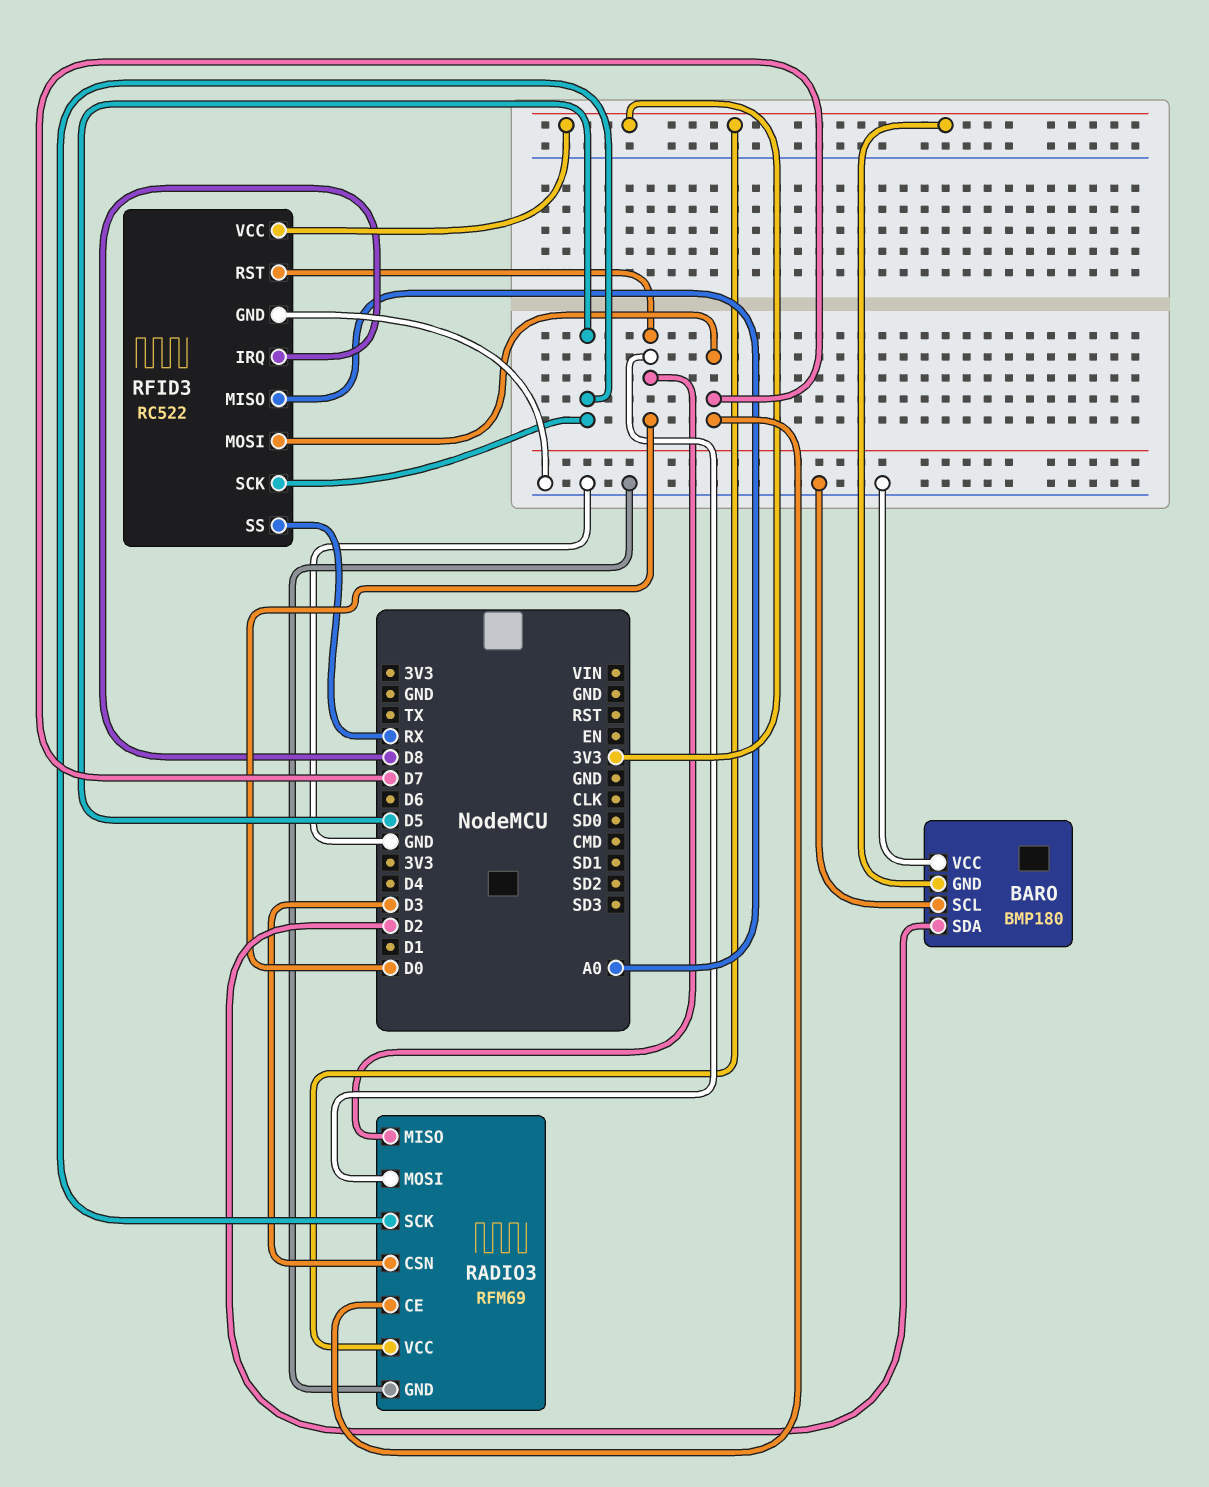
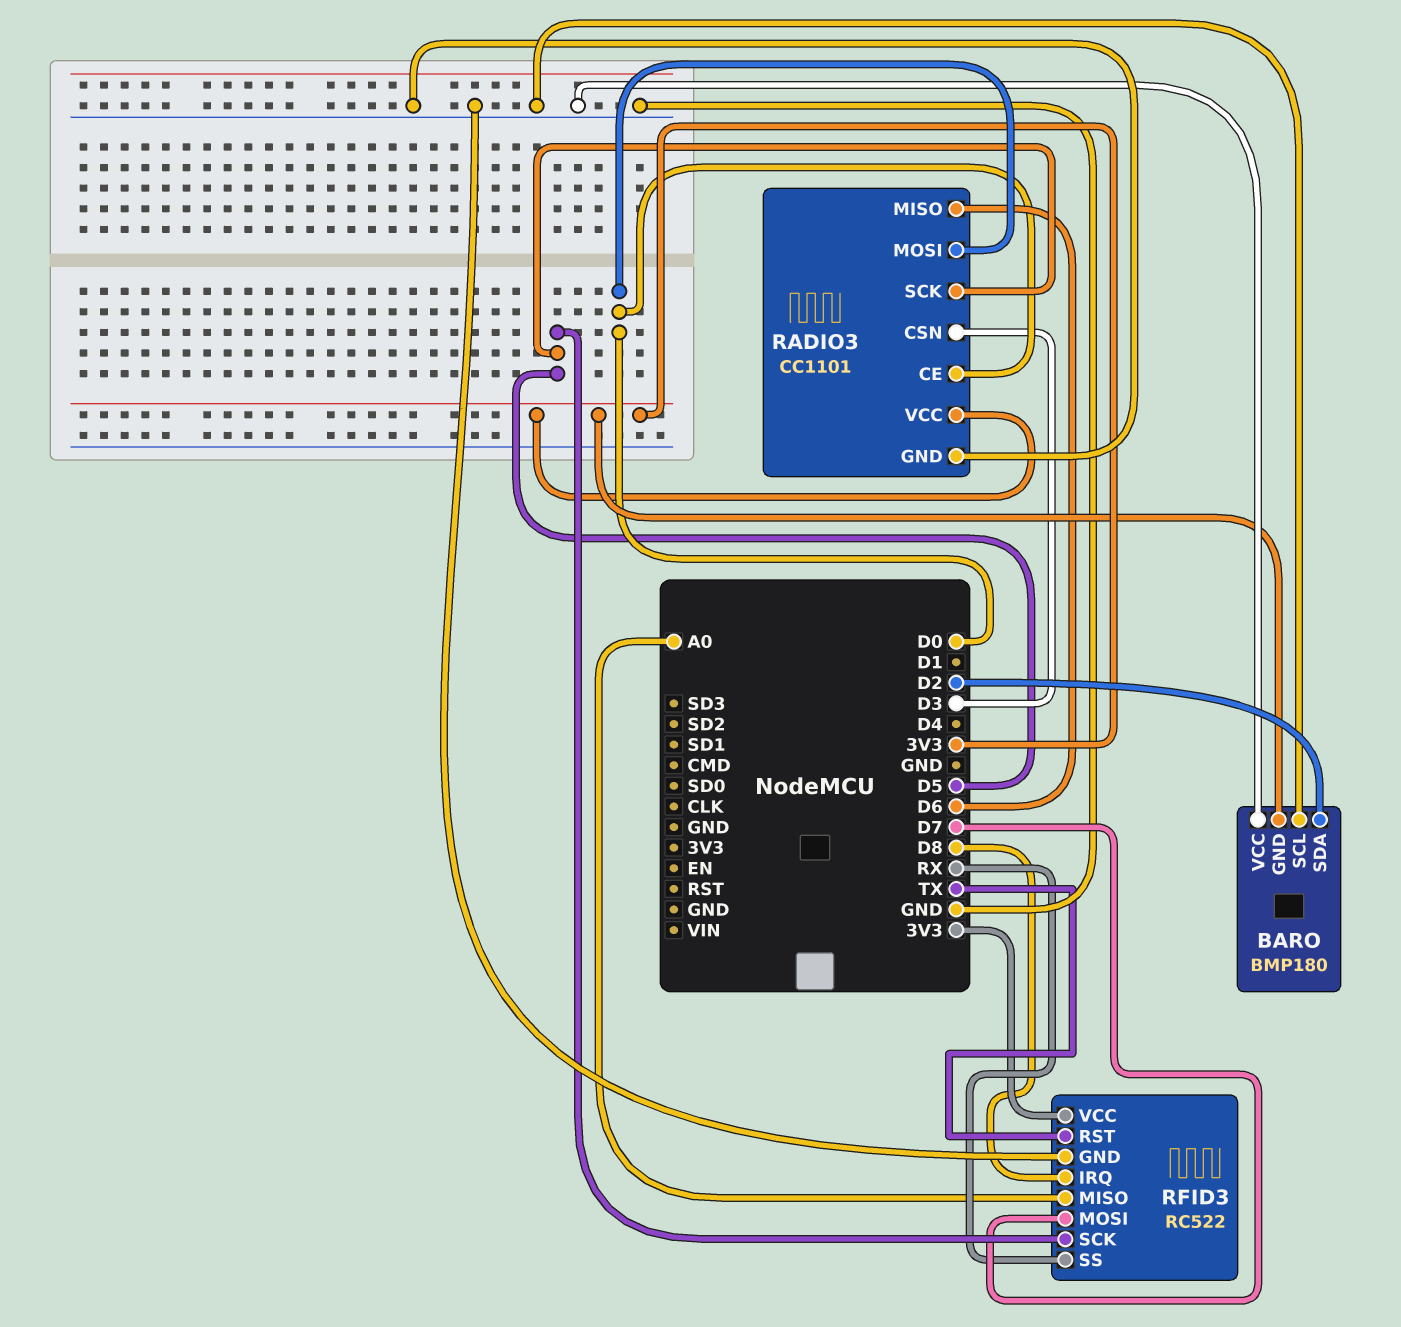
RADIO3: RFM69 -> CC1101
RADIO3 pin CE: D7 -> D0
RADIO3 pin MISO: D0 -> D6
RFID3 pin RST: D0 -> TX

